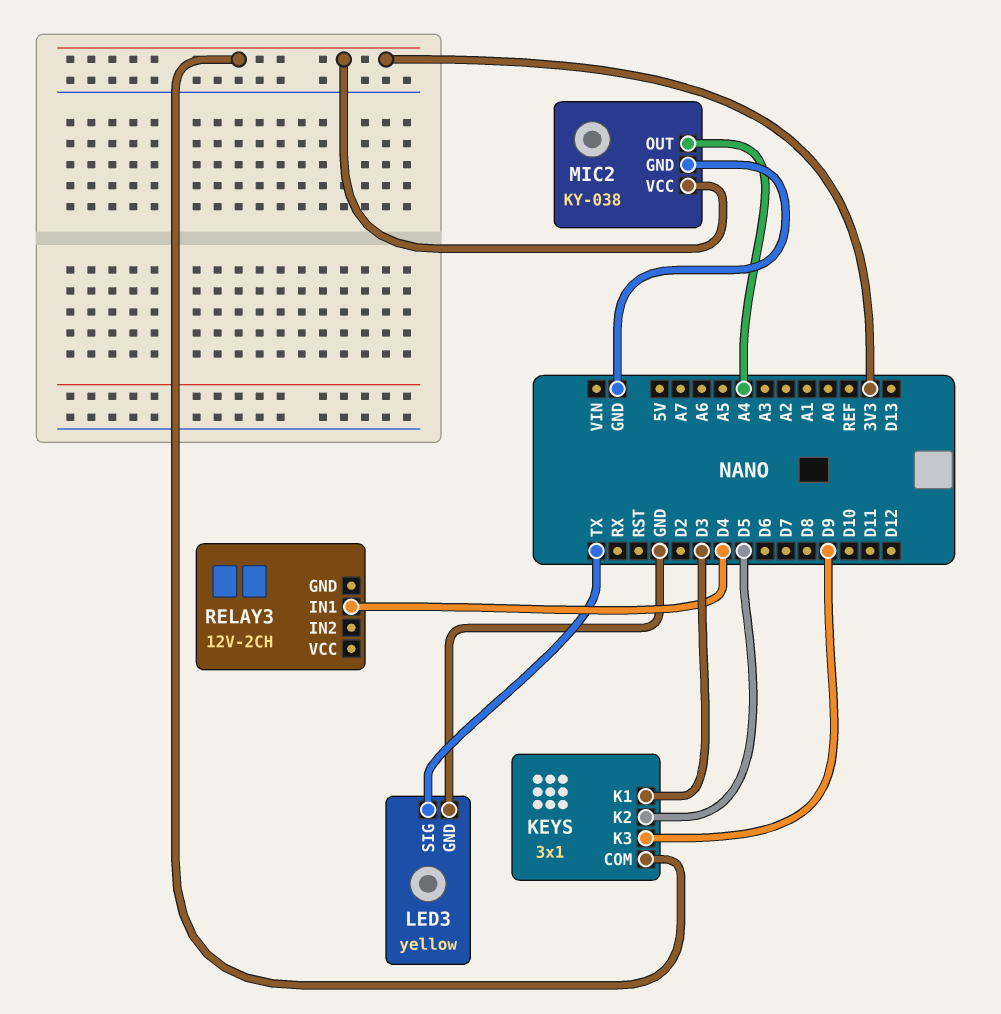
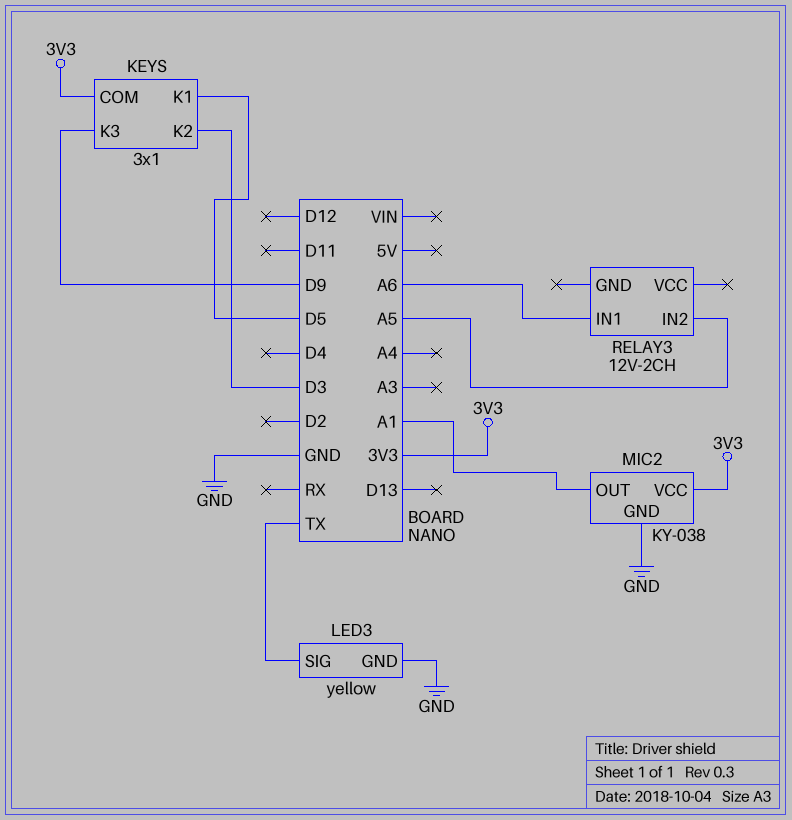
KEYS pin K1: D3 -> D5
KEYS pin K2: D5 -> D3
MIC2 pin OUT: A4 -> A1
RELAY3 pin IN1: D4 -> A6
RELAY3 pin IN2: none -> A5

